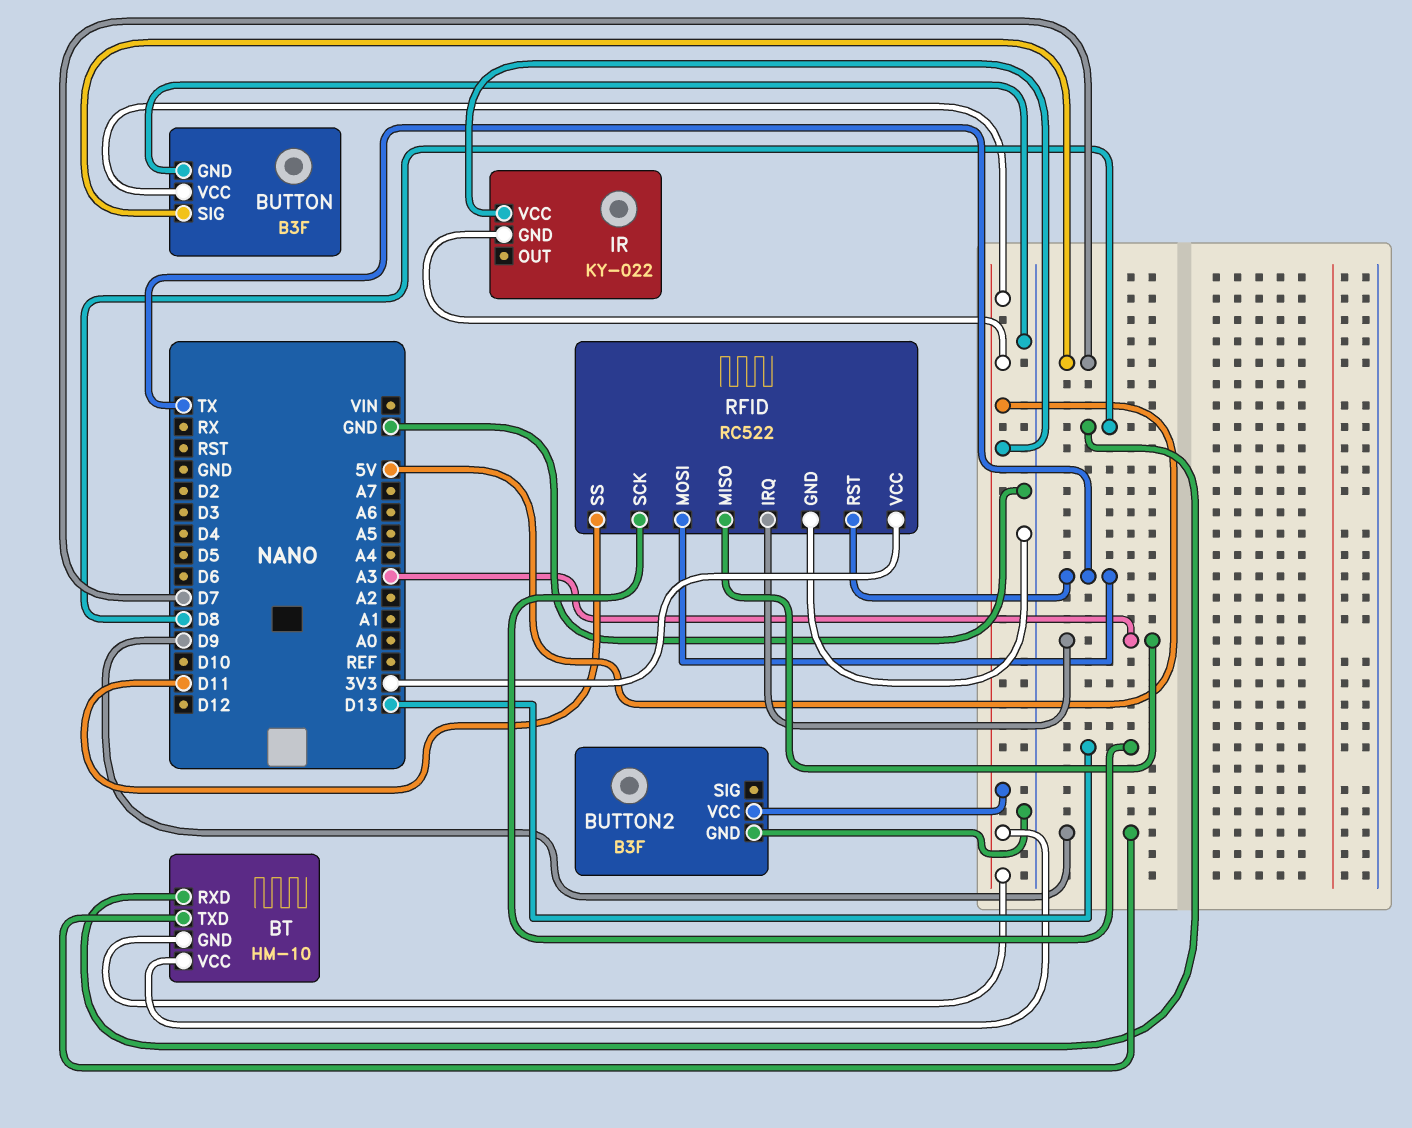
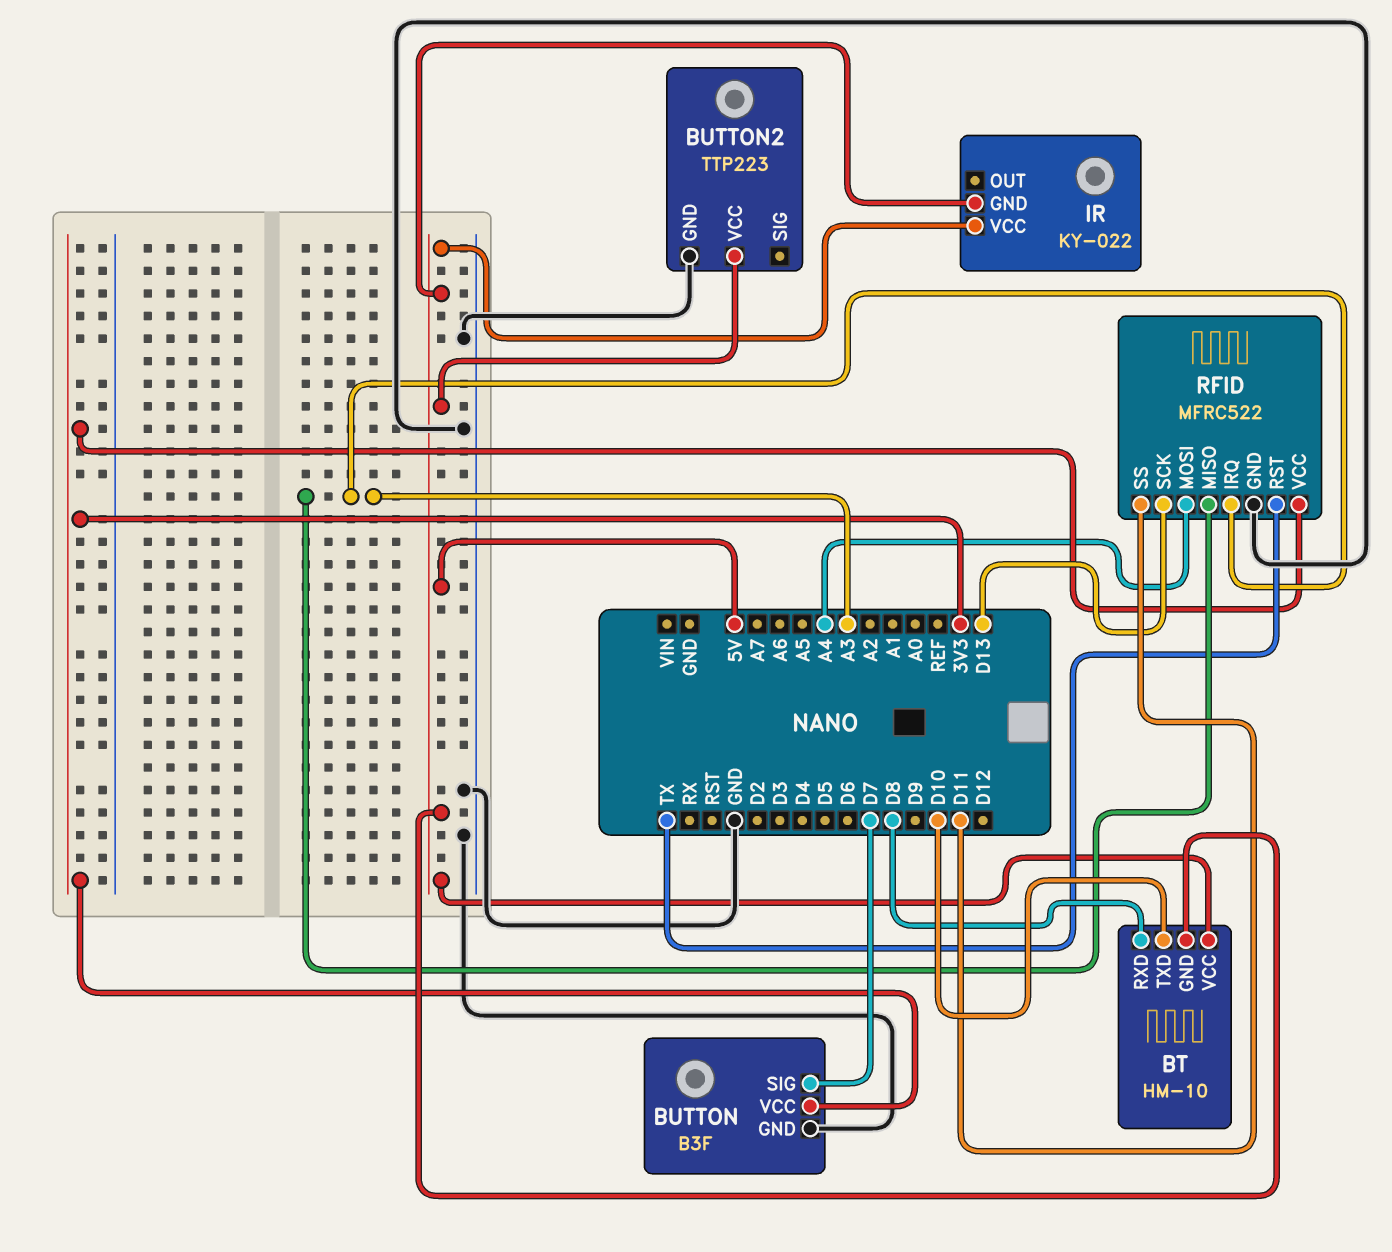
BT pin TXD: D9 -> D10
BUTTON pin VCC: 5V -> 3V3
BUTTON2: B3F -> TTP223
RFID: RC522 -> MFRC522
RFID pin MOSI: TX -> A4

